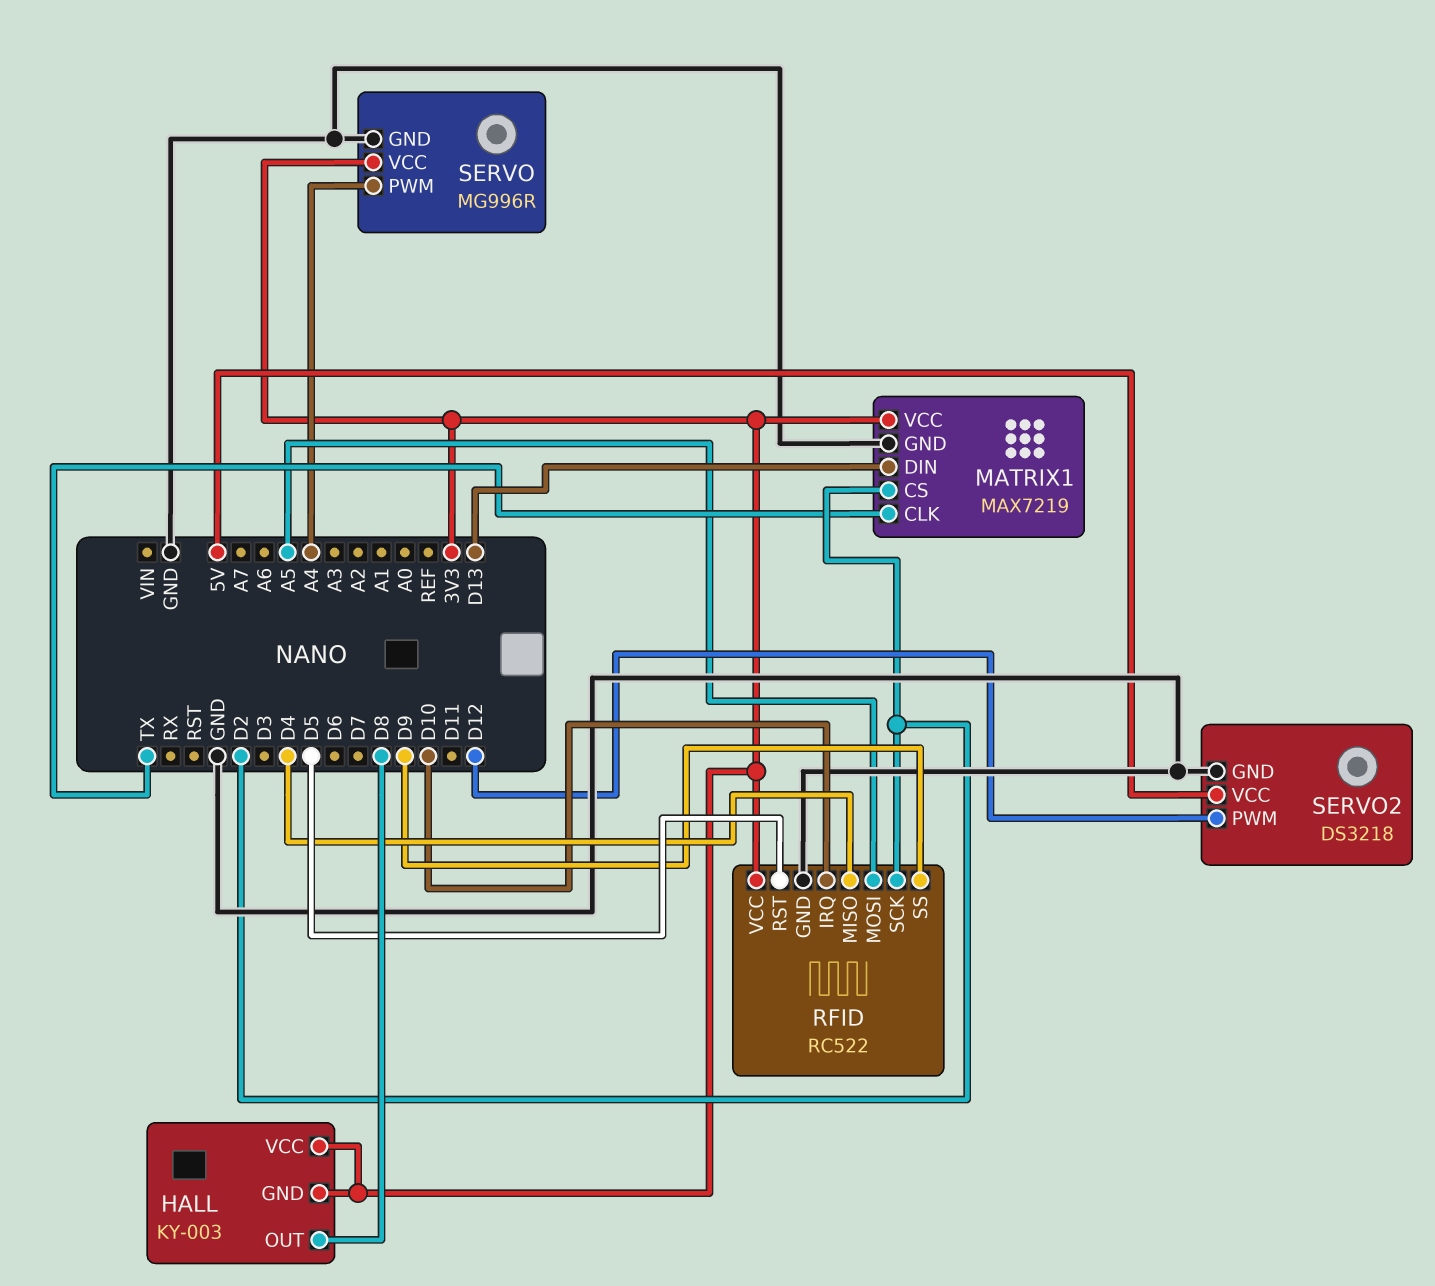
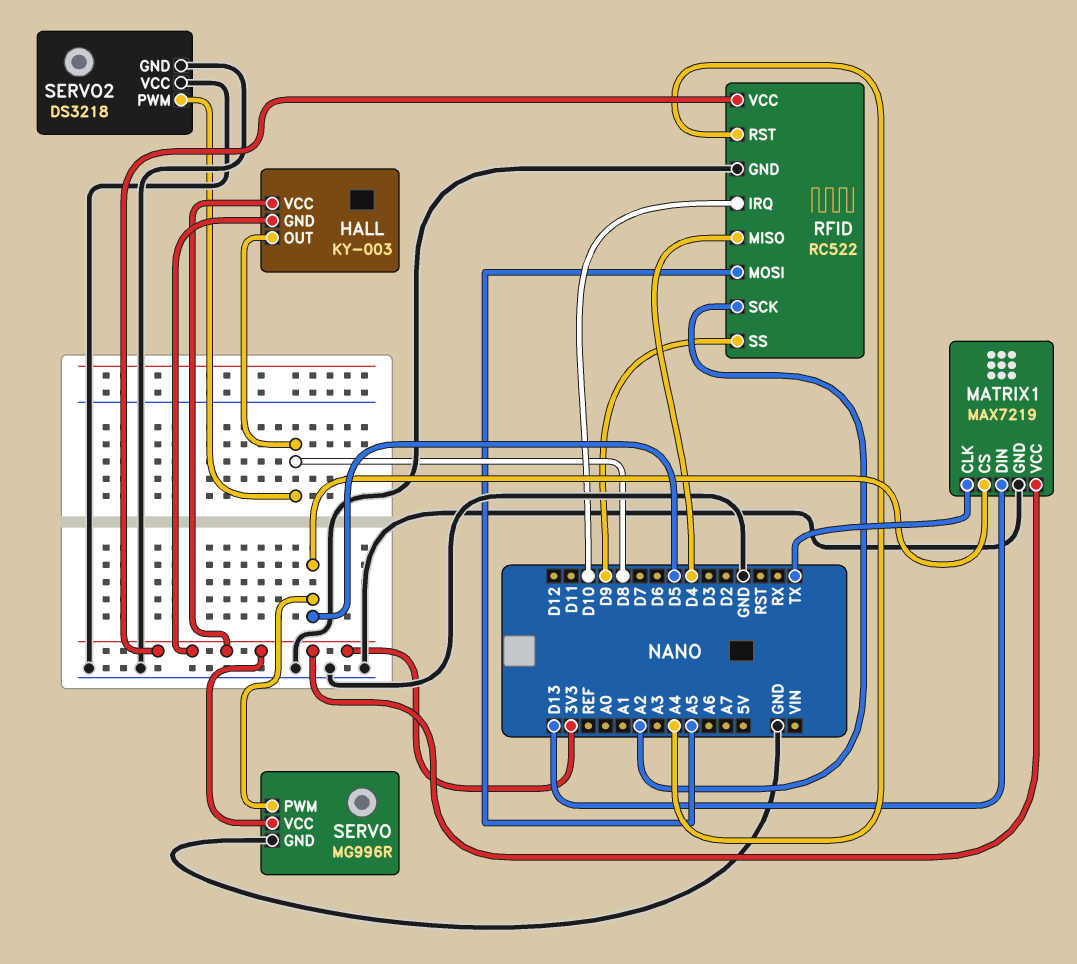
MATRIX1 pin CS: D2 -> D5
RFID pin RST: D5 -> A4
RFID pin SCK: D2 -> A2
SERVO pin PWM: A4 -> D5
SERVO2 pin PWM: D12 -> D8
SERVO2 pin VCC: 5V -> GND

